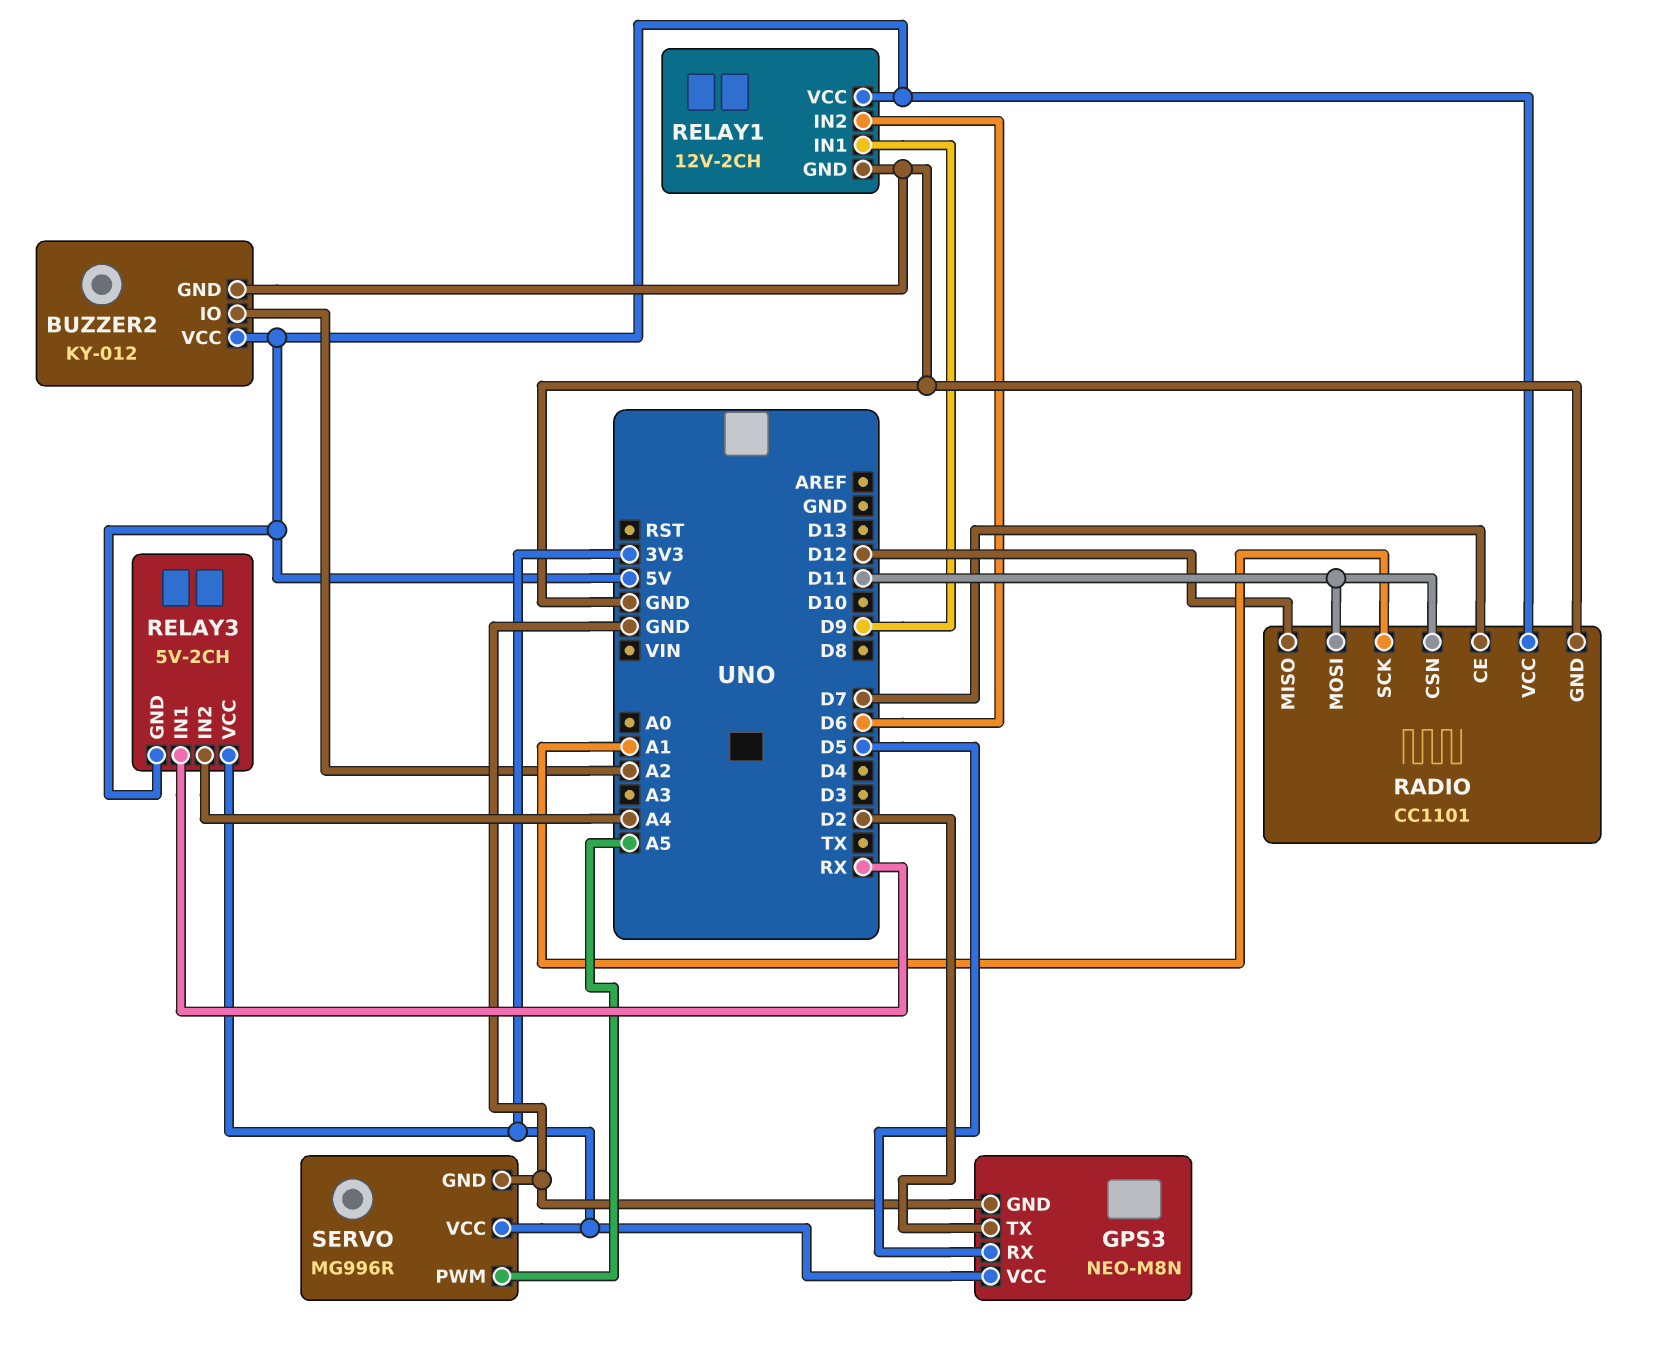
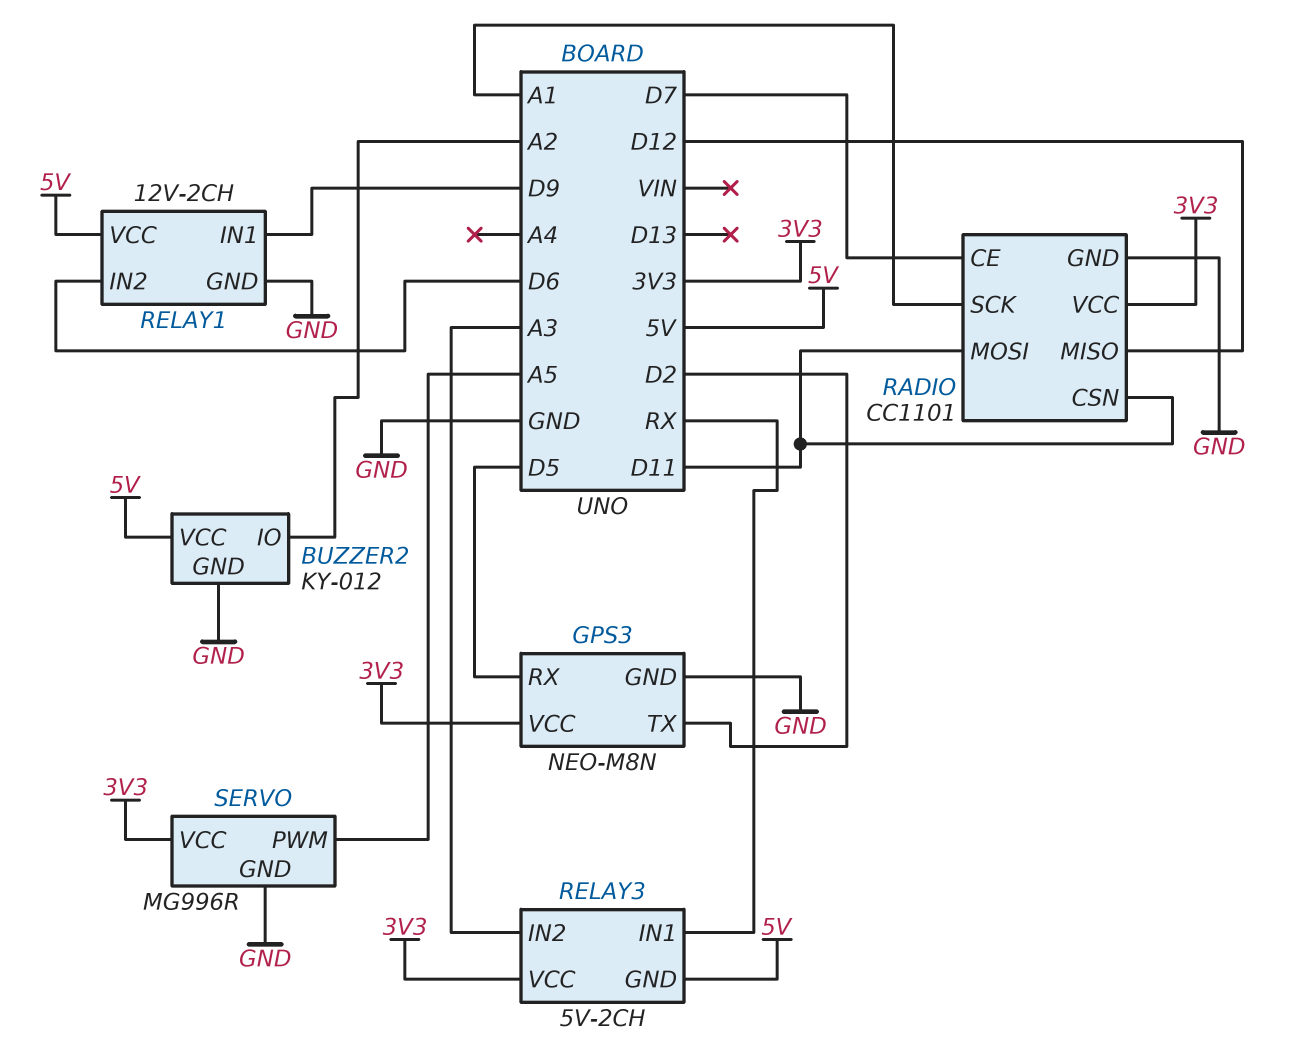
RADIO pin VCC: 5V -> 3V3
RELAY3 pin IN2: A4 -> A3

